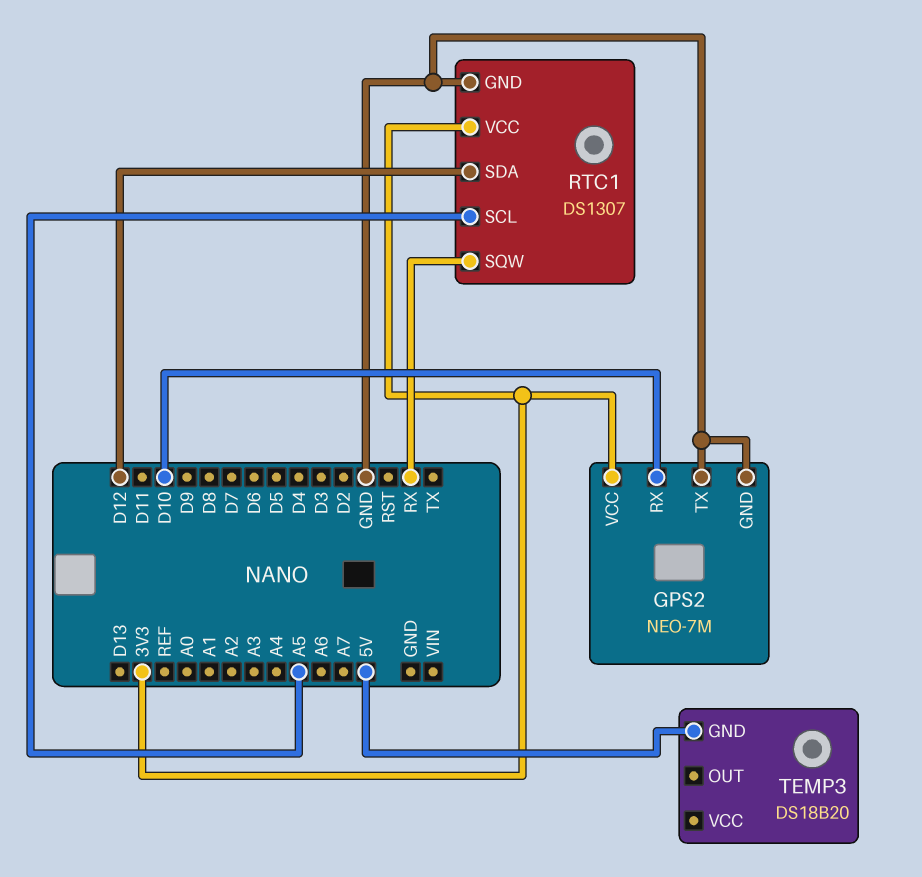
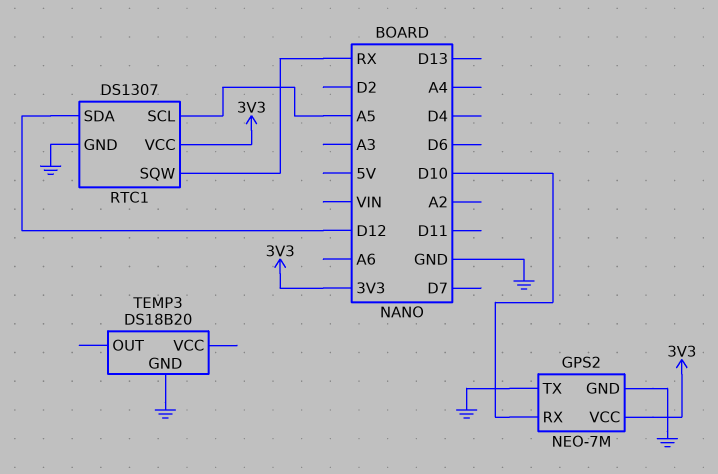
TEMP3 pin GND: 5V -> GND

